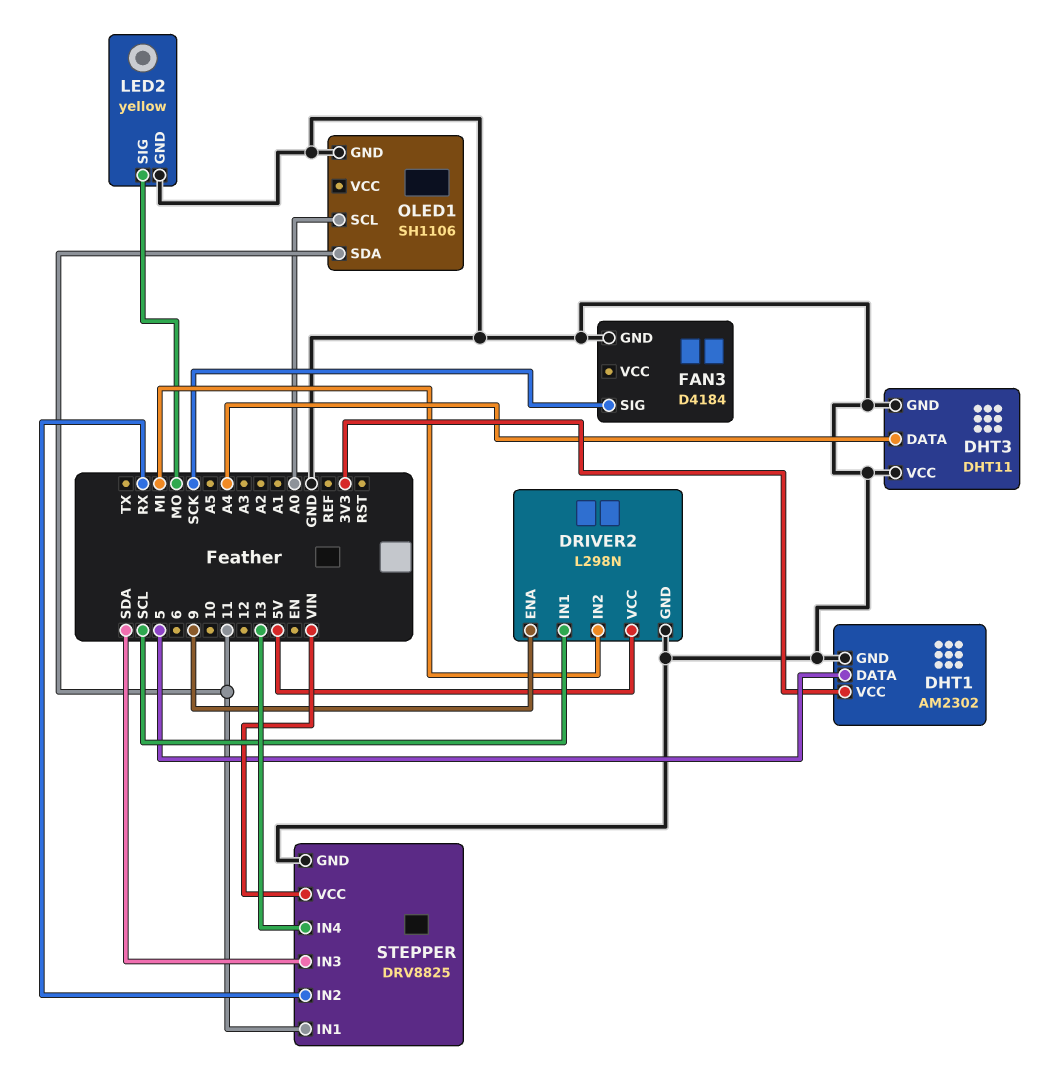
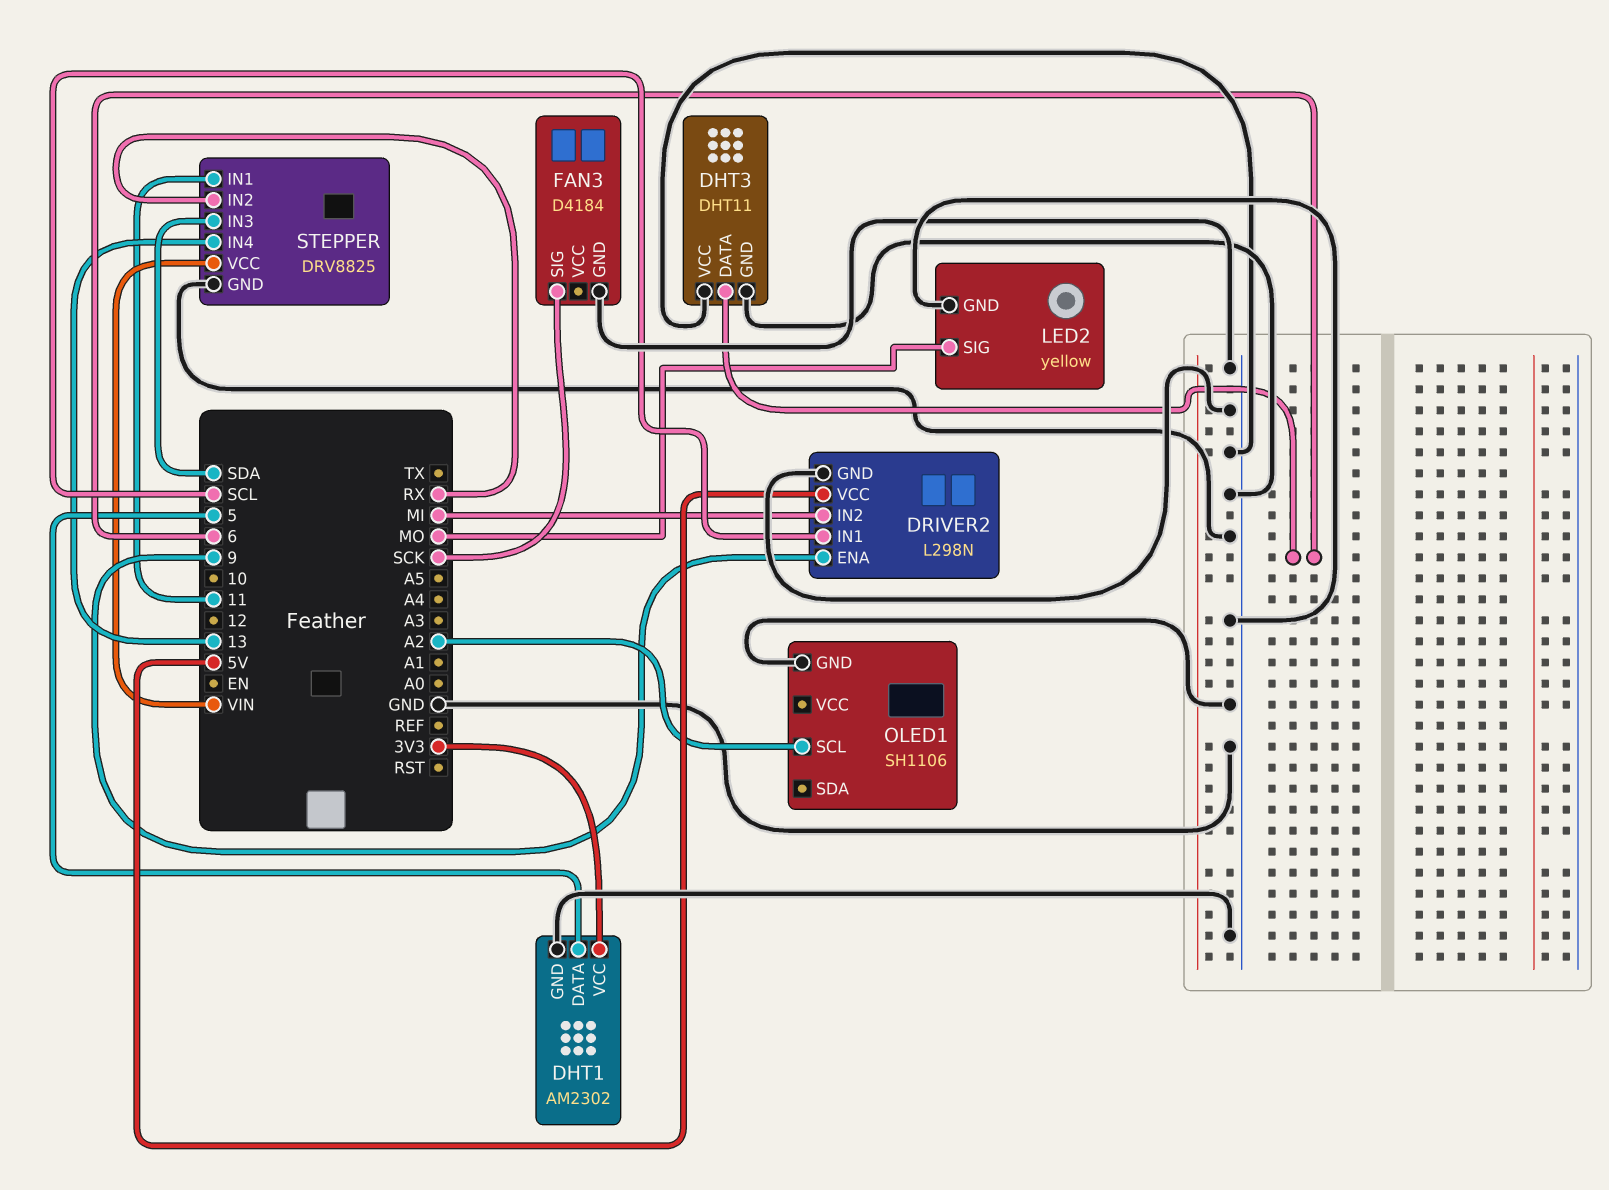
DHT3 pin DATA: A4 -> 6
OLED1 pin SCL: A0 -> A2
OLED1 pin SDA: 11 -> none

